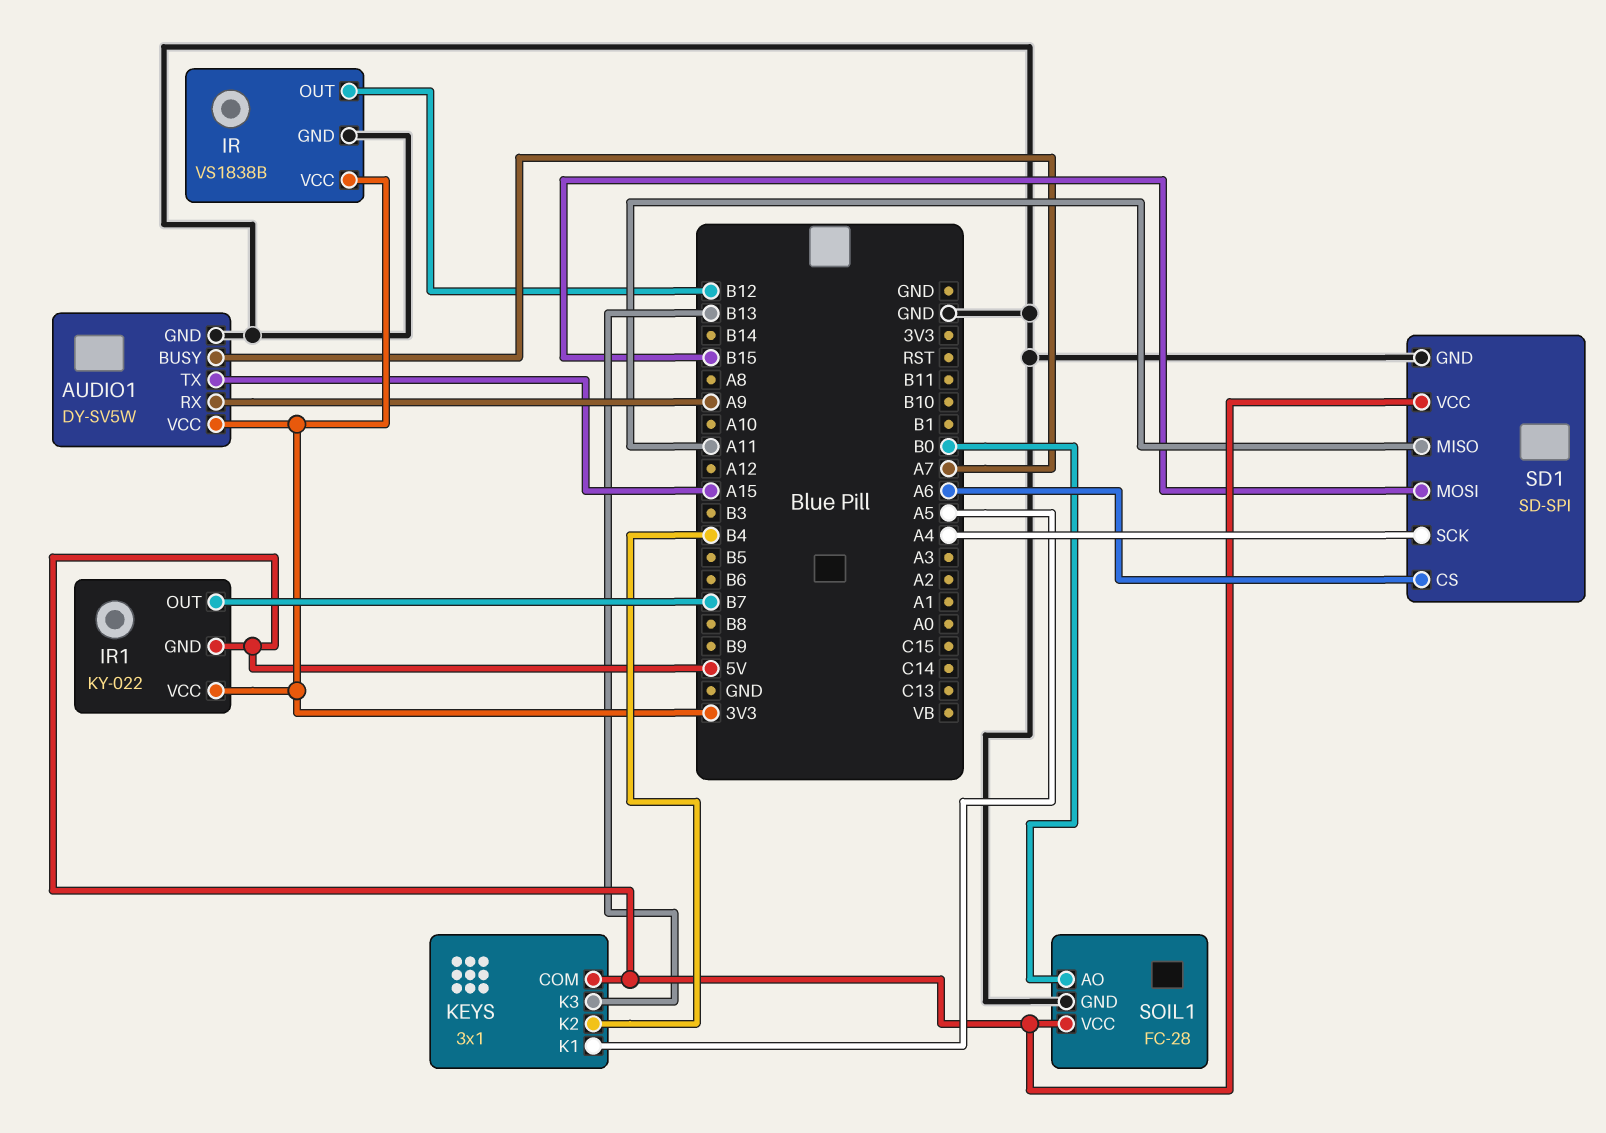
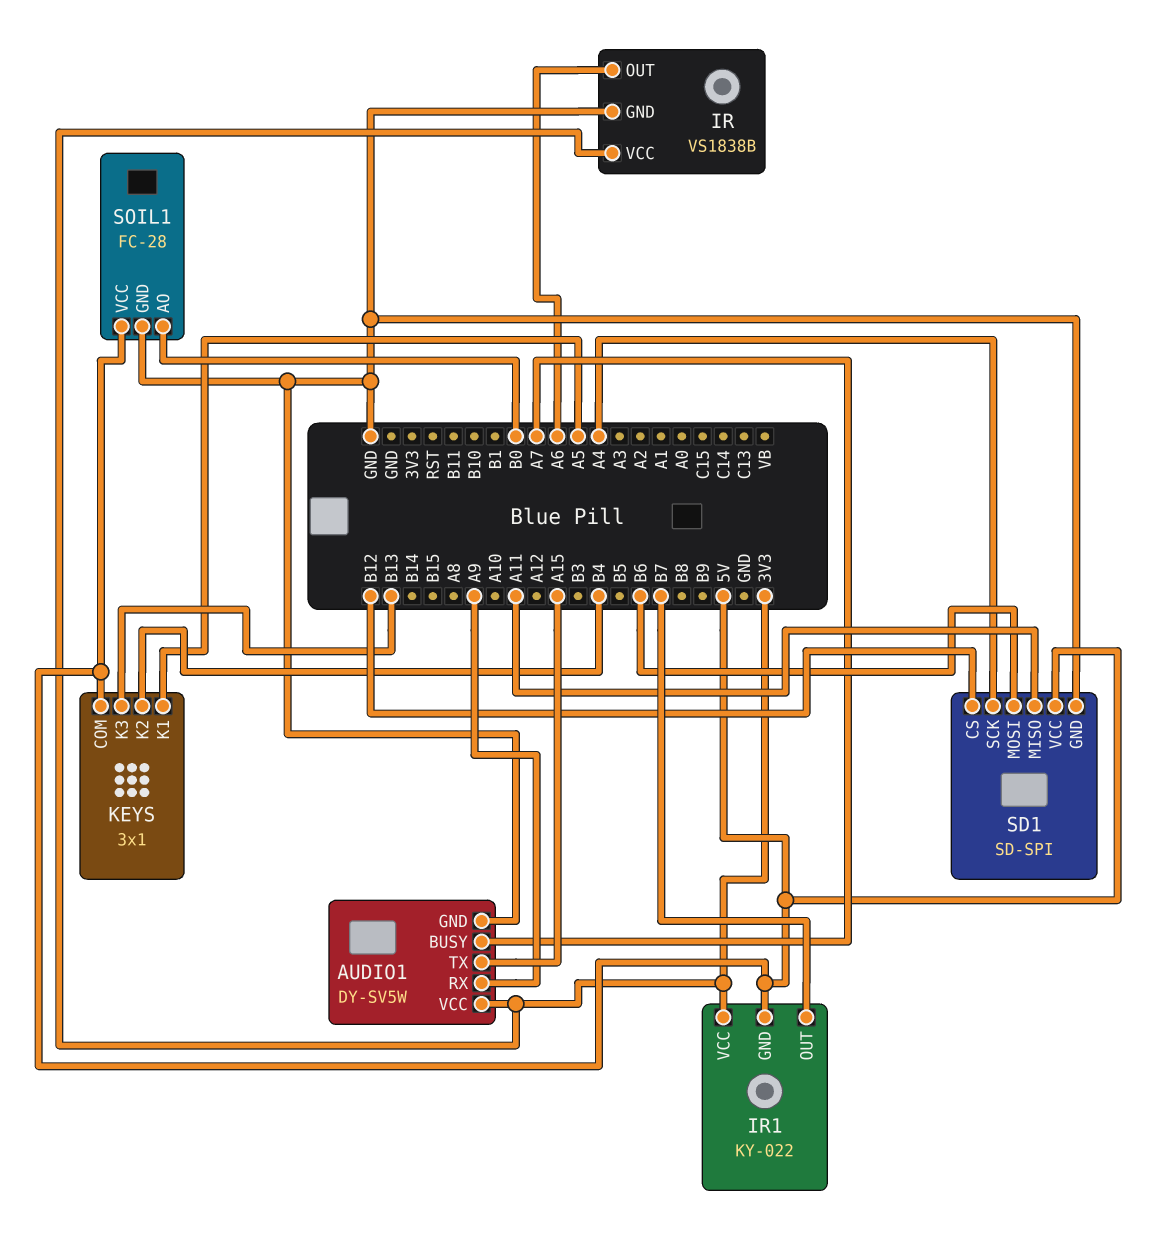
IR pin OUT: B12 -> A6
SD1 pin CS: A6 -> B12
SD1 pin MOSI: B15 -> B6

